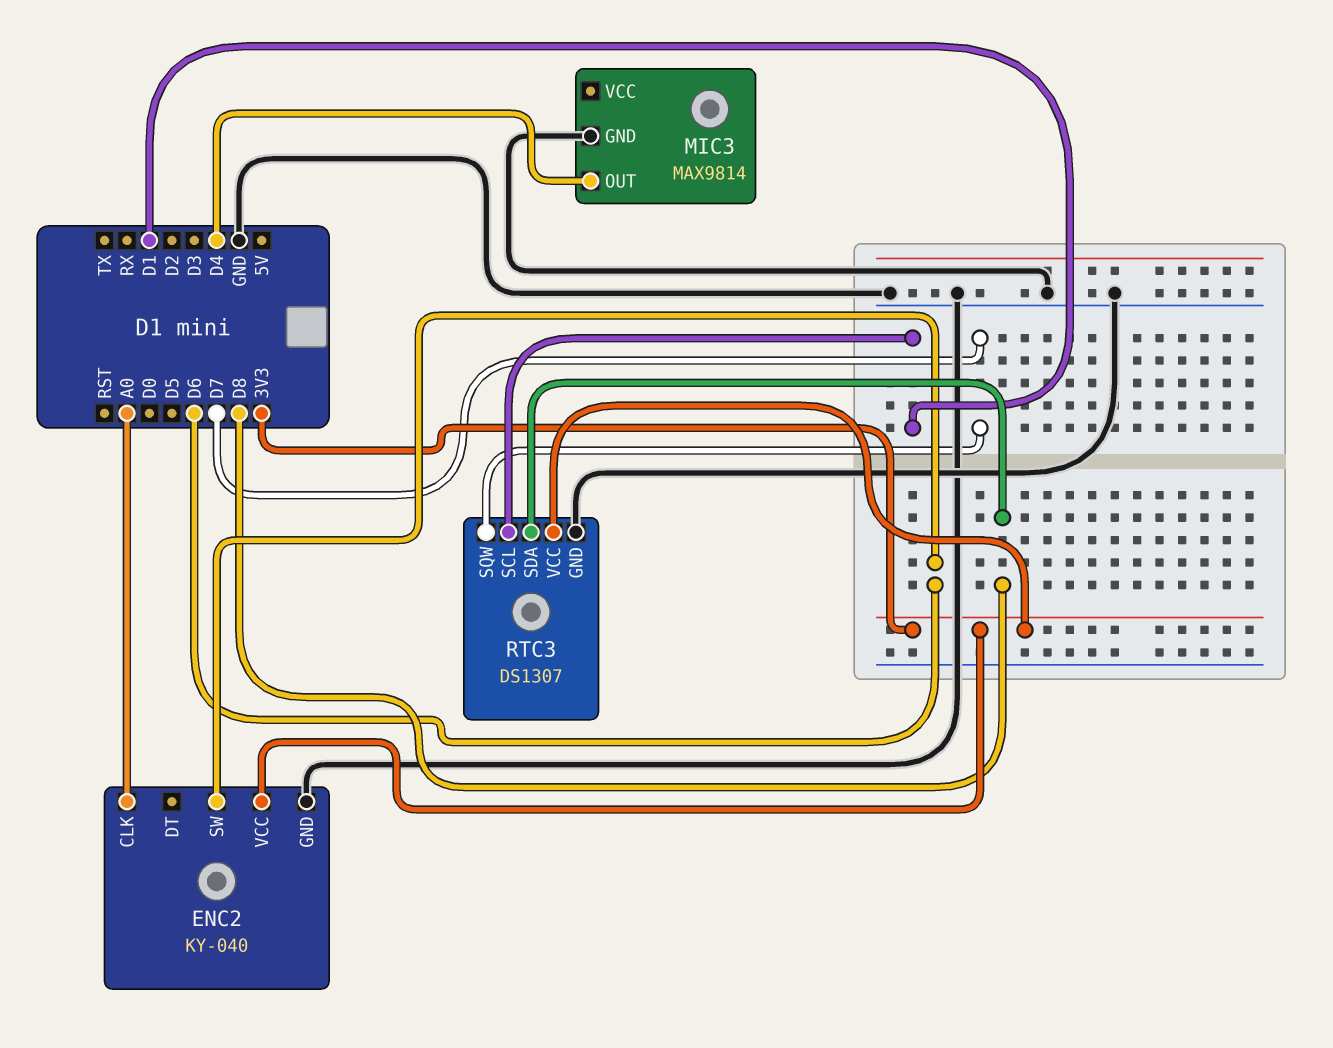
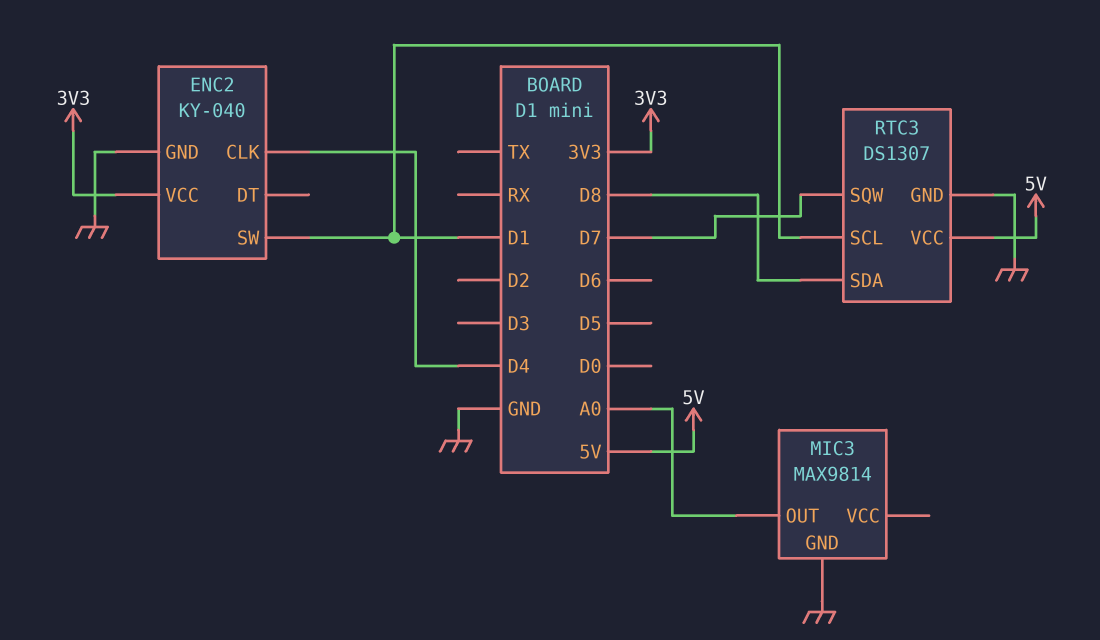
ENC2 pin CLK: A0 -> D4
ENC2 pin SW: D6 -> D1
MIC3 pin OUT: D4 -> A0
RTC3 pin VCC: 3V3 -> 5V

